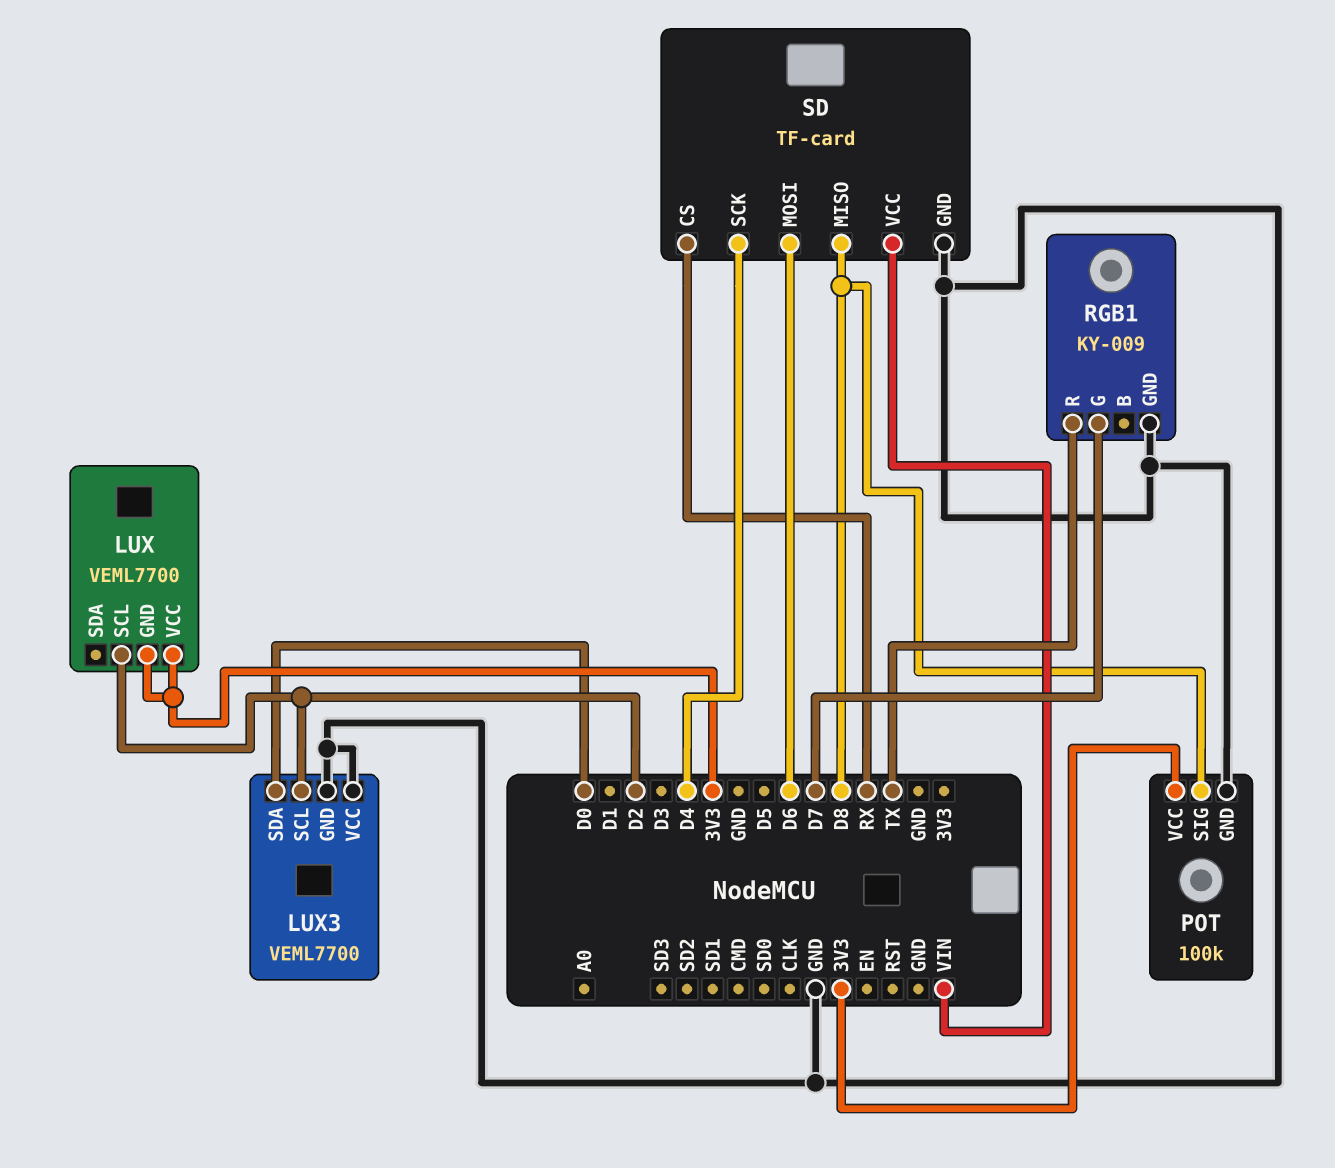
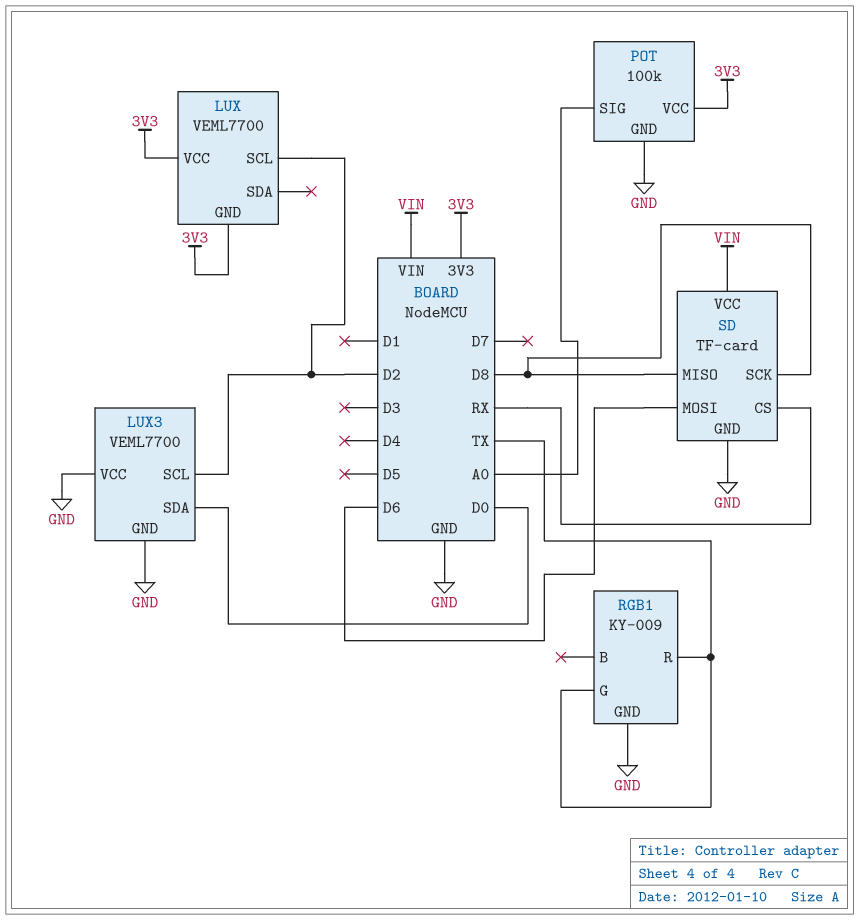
POT pin SIG: D8 -> A0
RGB1 pin G: D7 -> TX
SD pin SCK: D4 -> D8

